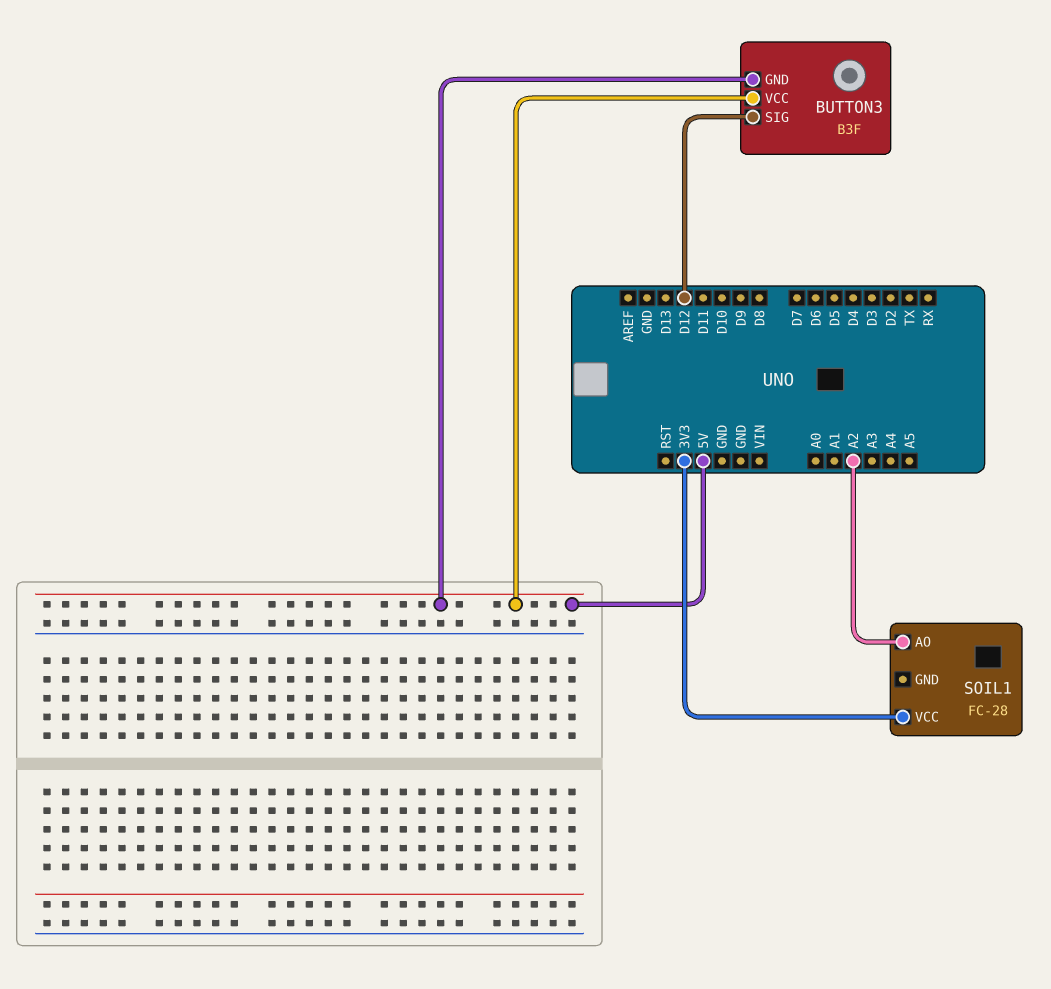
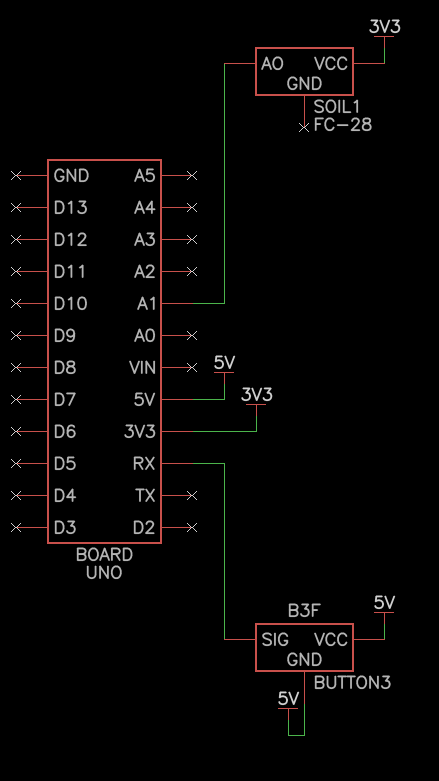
BUTTON3 pin SIG: D12 -> RX
SOIL1 pin AO: A2 -> A1

